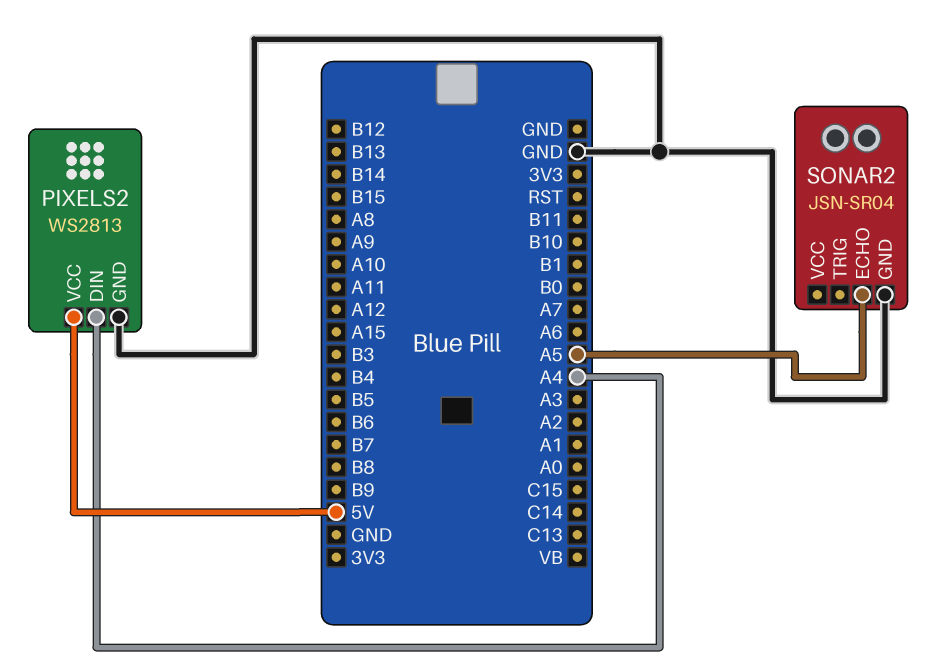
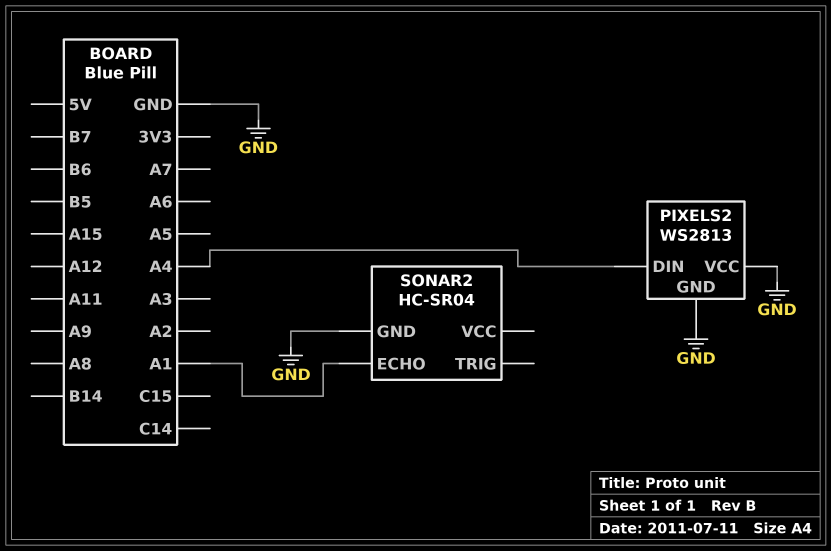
PIXELS2 pin VCC: 5V -> GND
SONAR2: JSN-SR04 -> HC-SR04
SONAR2 pin ECHO: A5 -> A1

